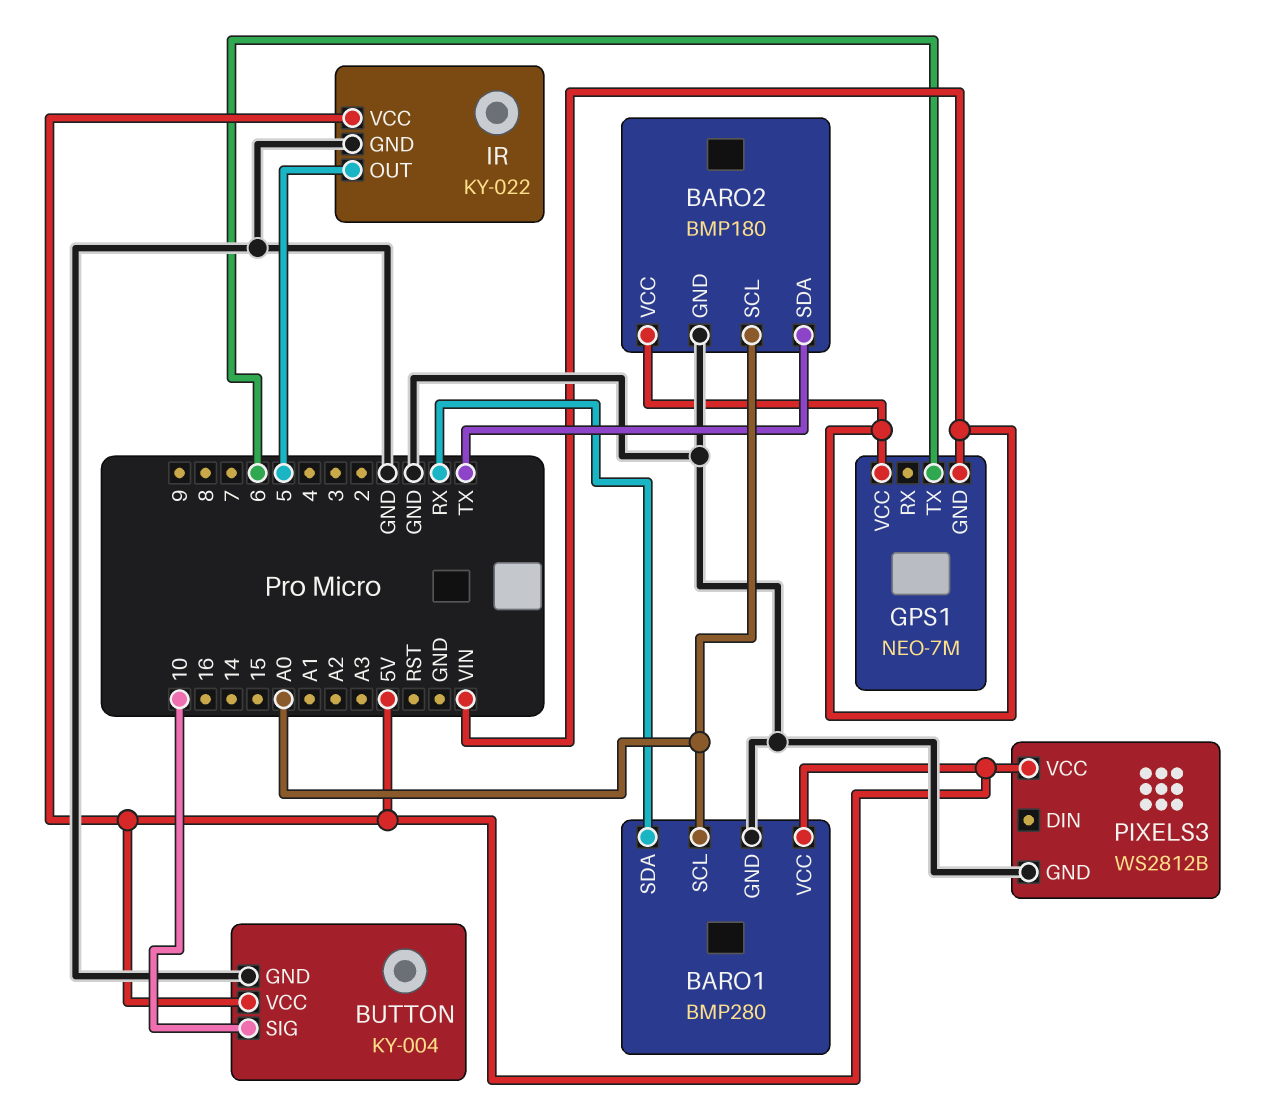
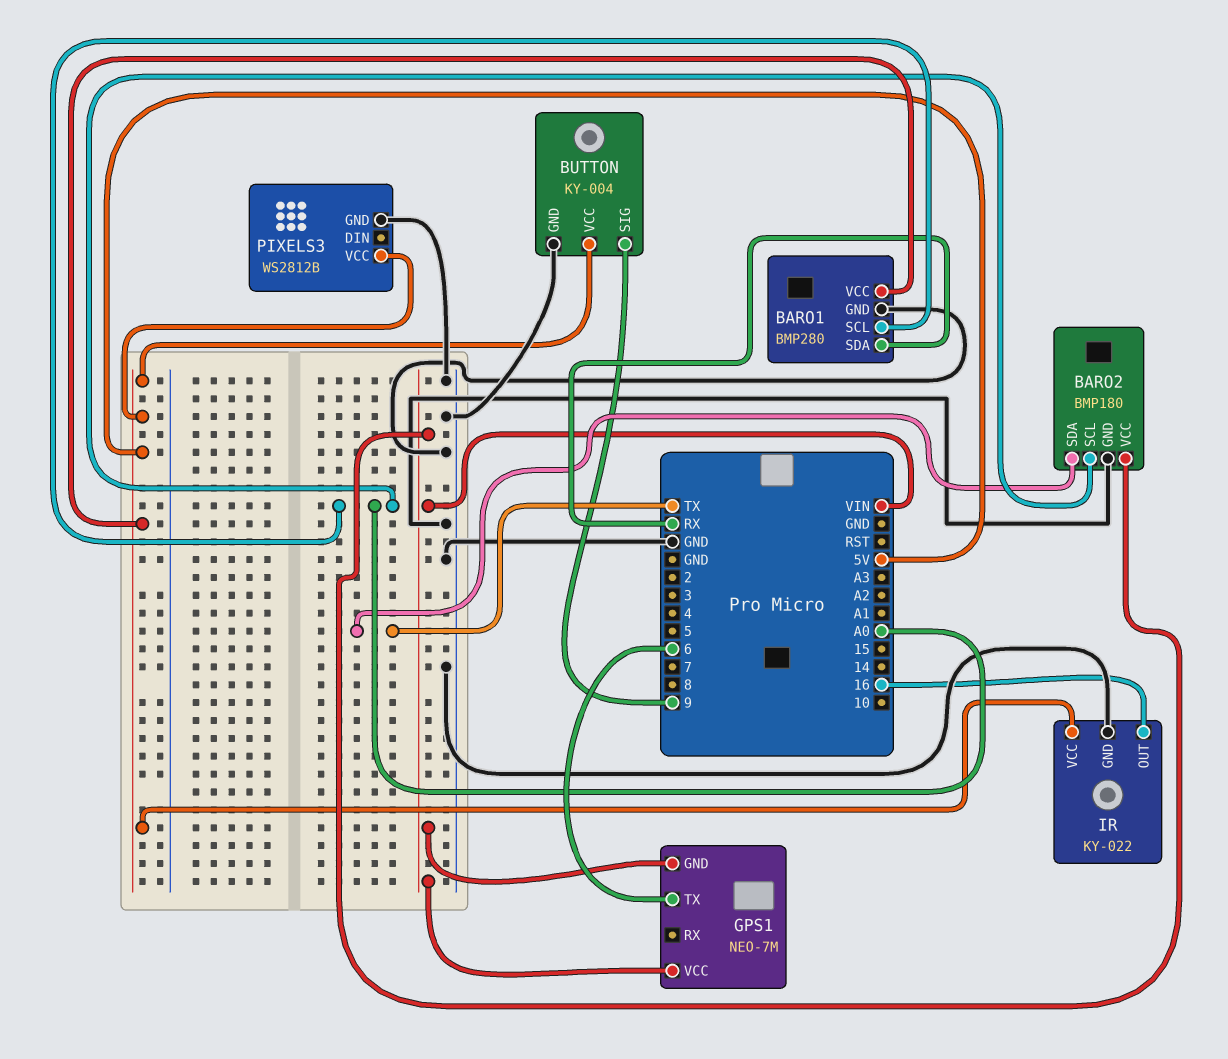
BUTTON pin SIG: 10 -> 9
IR pin OUT: 5 -> 16

